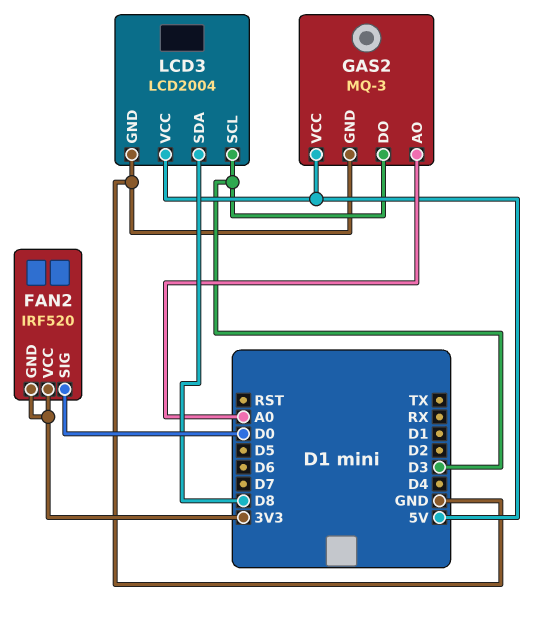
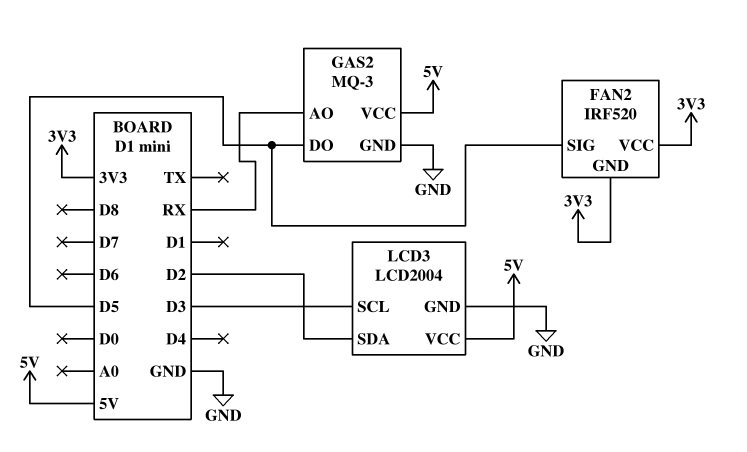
FAN2 pin SIG: D0 -> D5
GAS2 pin AO: A0 -> RX
GAS2 pin DO: D3 -> D5
LCD3 pin SDA: D8 -> D2

